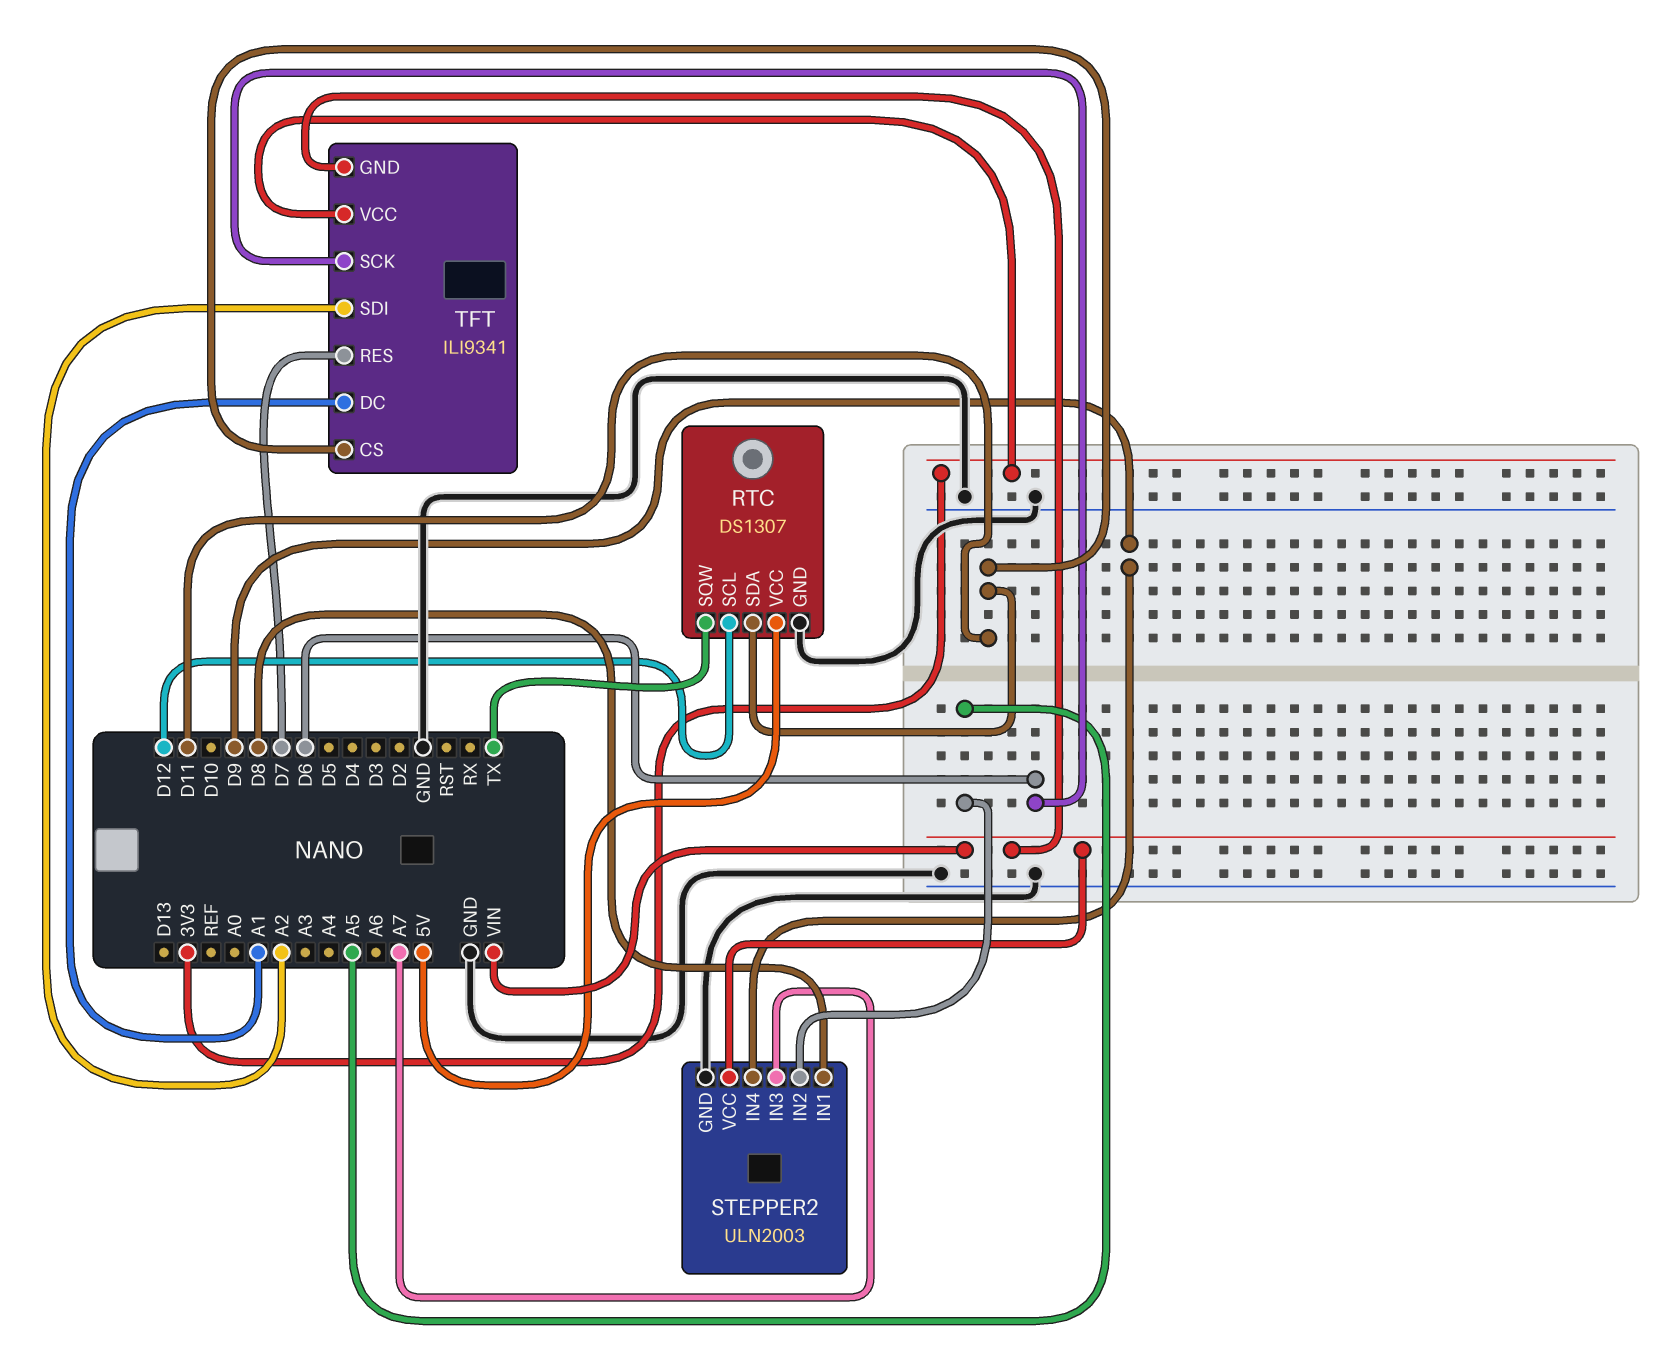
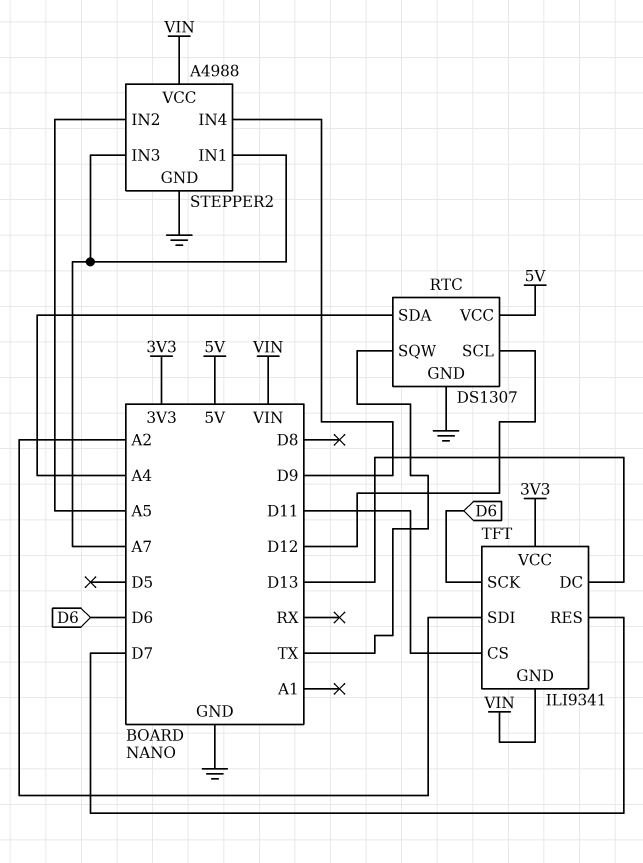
RTC pin SDA: D11 -> A4
STEPPER2: ULN2003 -> A4988
STEPPER2 pin IN1: D8 -> A7
TFT pin DC: A1 -> D13

